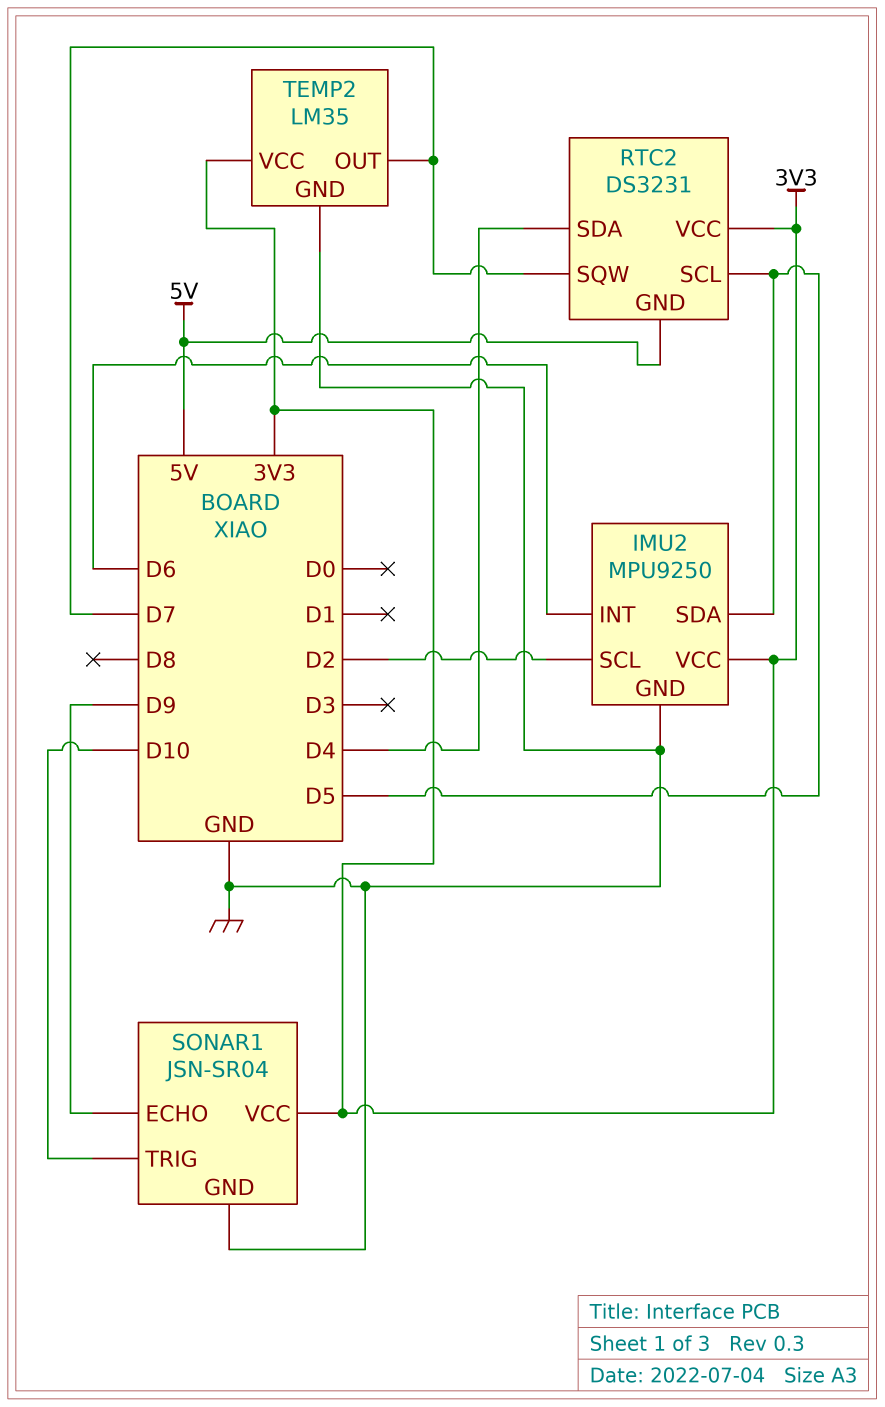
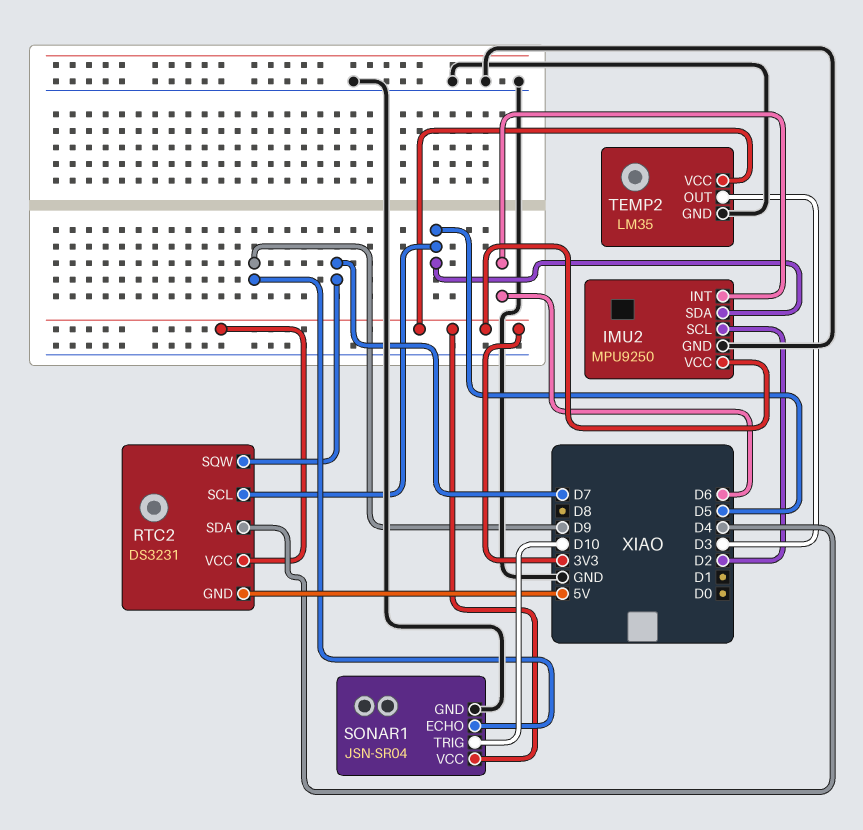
TEMP2 pin OUT: D7 -> D3

